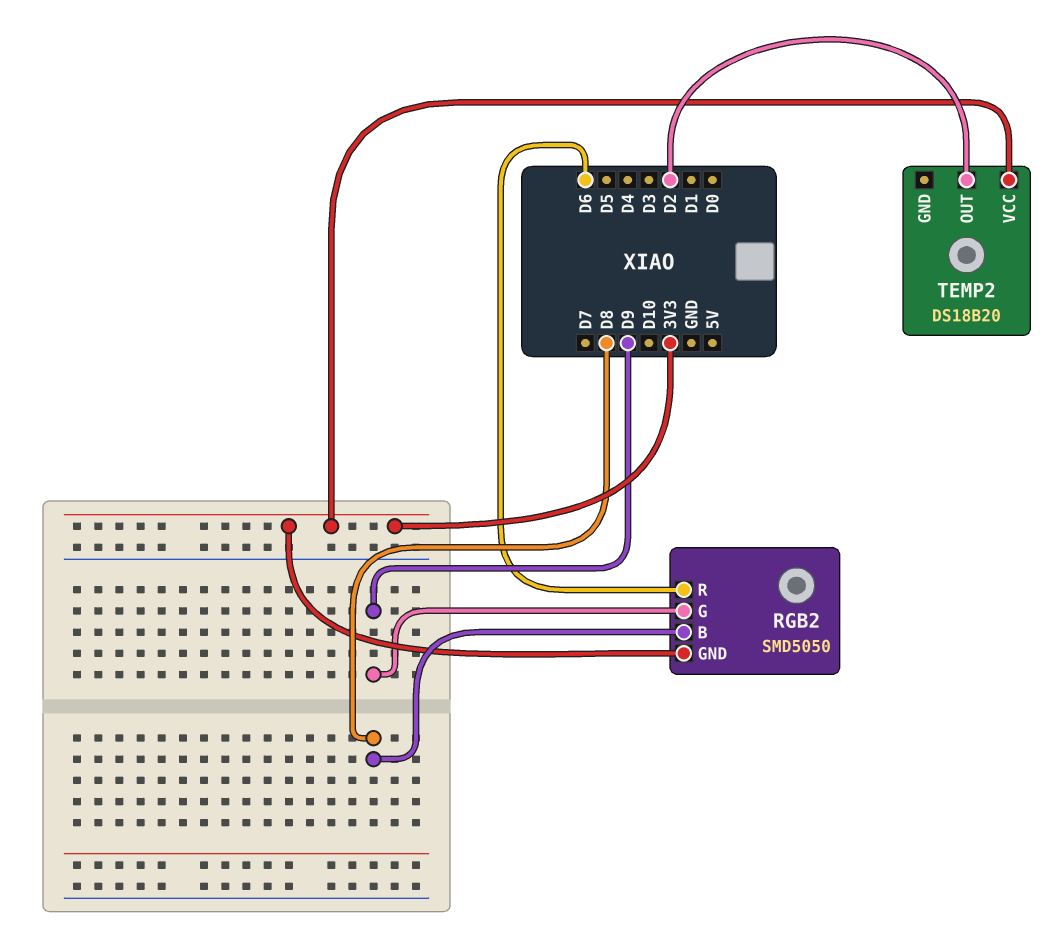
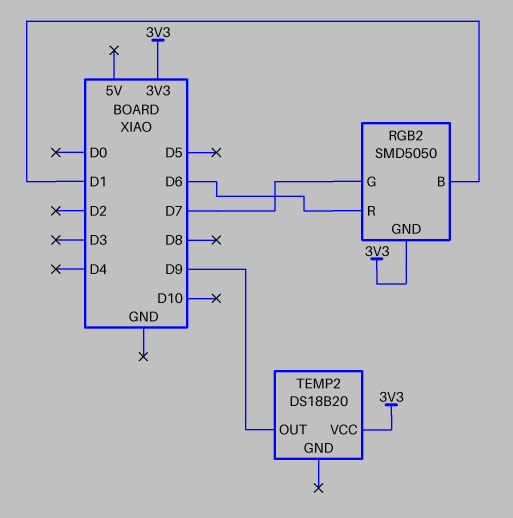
RGB2 pin B: D8 -> D1
RGB2 pin G: D9 -> D7
TEMP2 pin OUT: D2 -> D9

